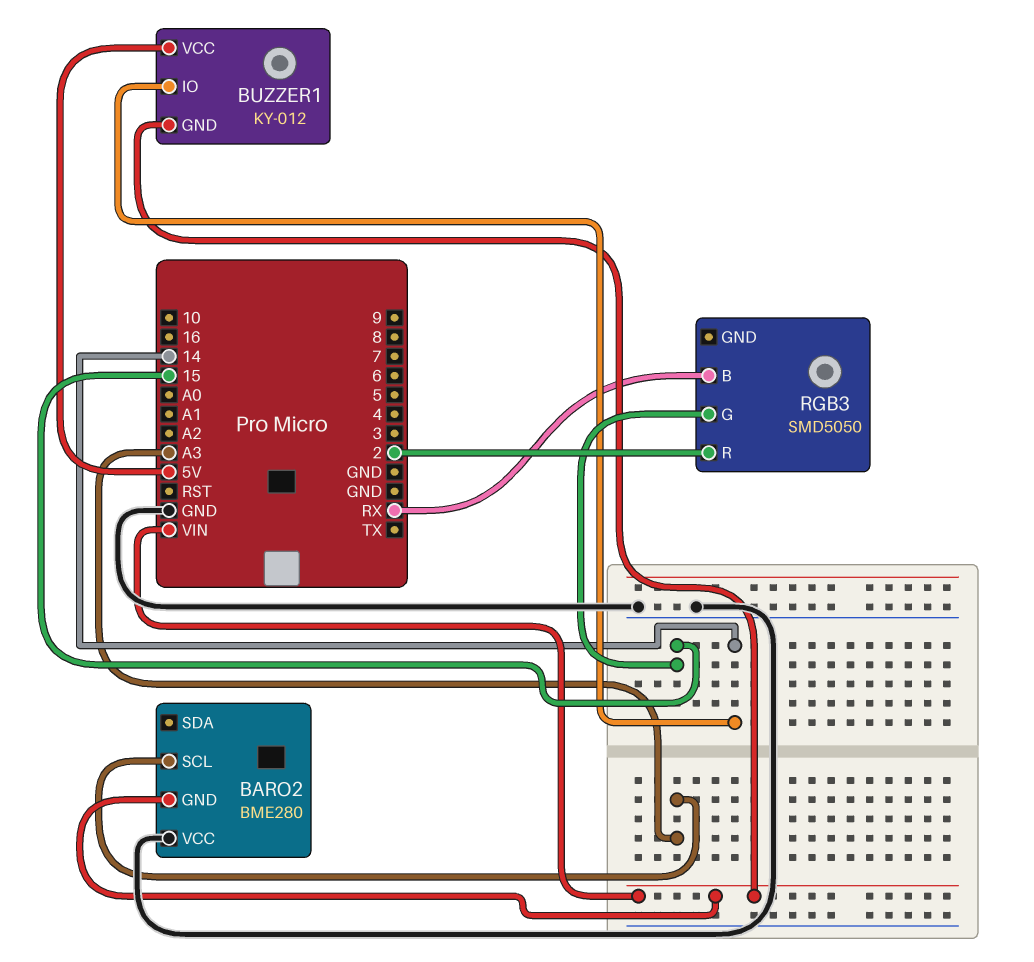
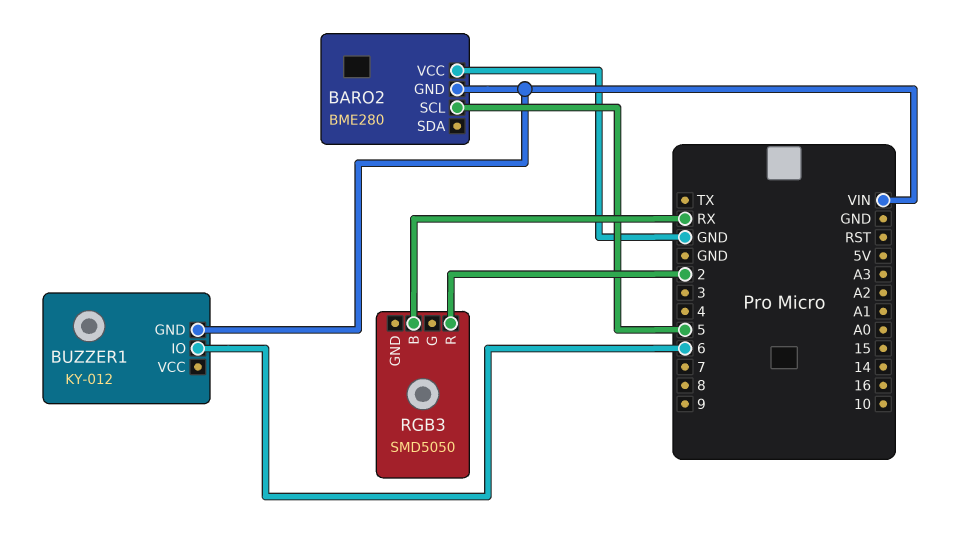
BARO2 pin SCL: A3 -> 5
BUZZER1 pin IO: 14 -> 6
BUZZER1 pin VCC: 5V -> none
RGB3 pin G: 15 -> none

